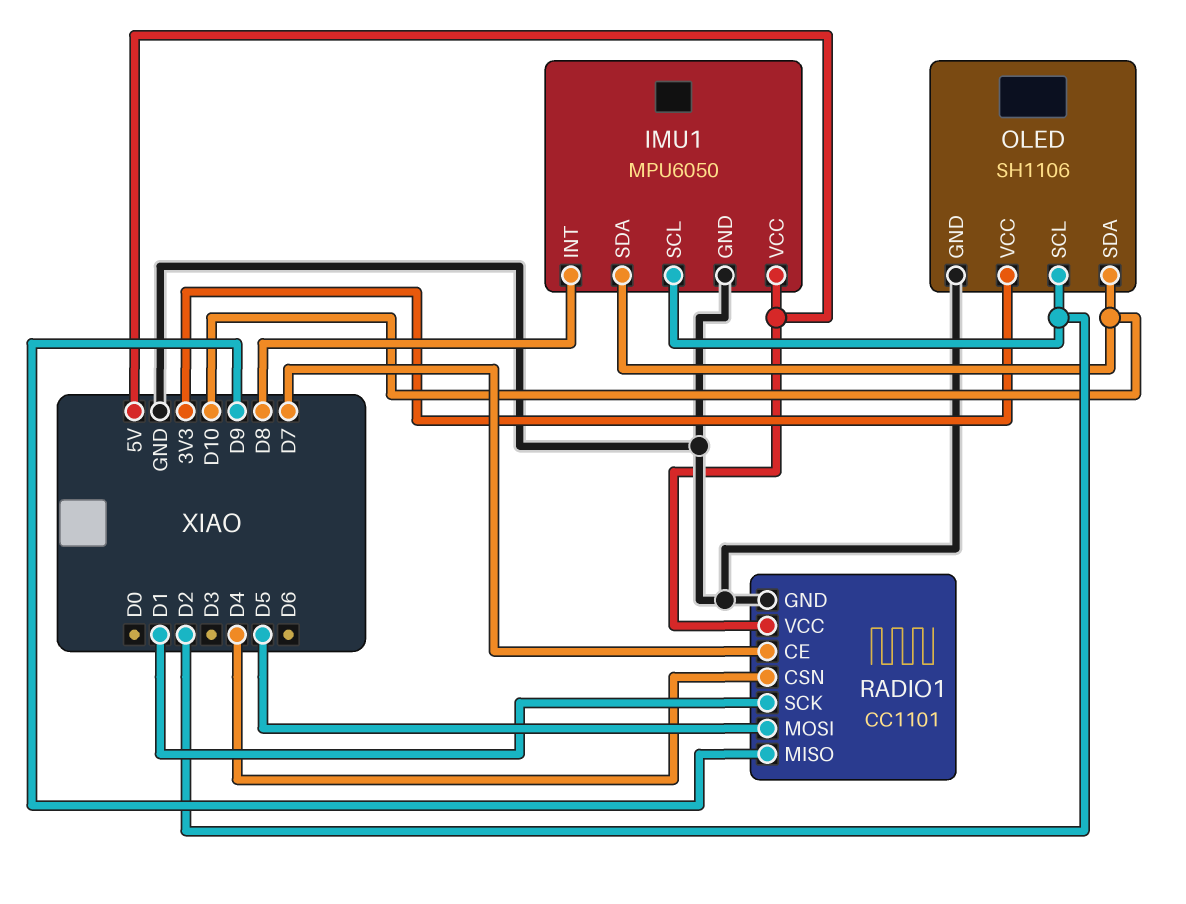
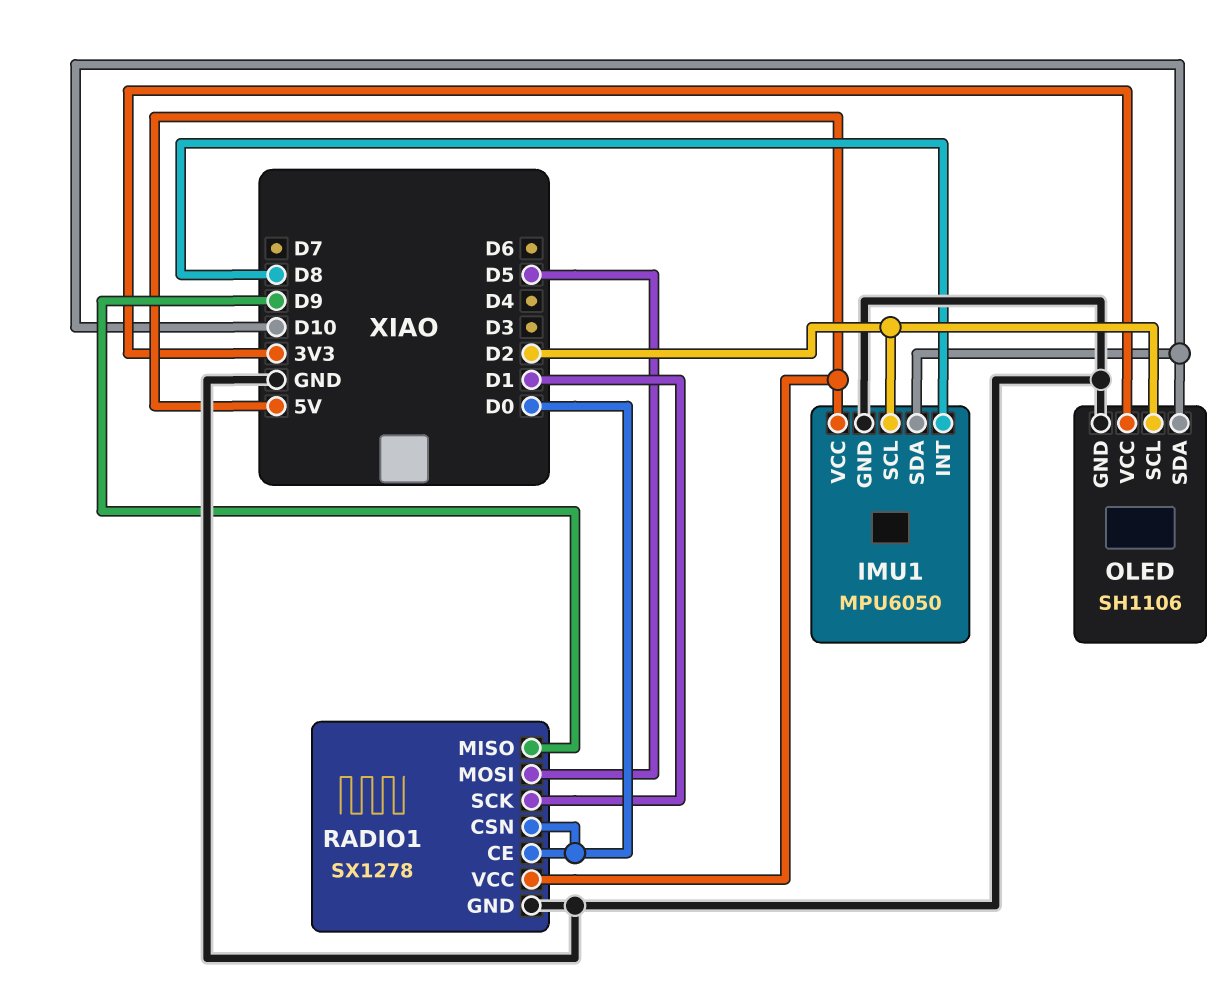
RADIO1: CC1101 -> SX1278
RADIO1 pin CE: D7 -> D0
RADIO1 pin CSN: D4 -> D0

